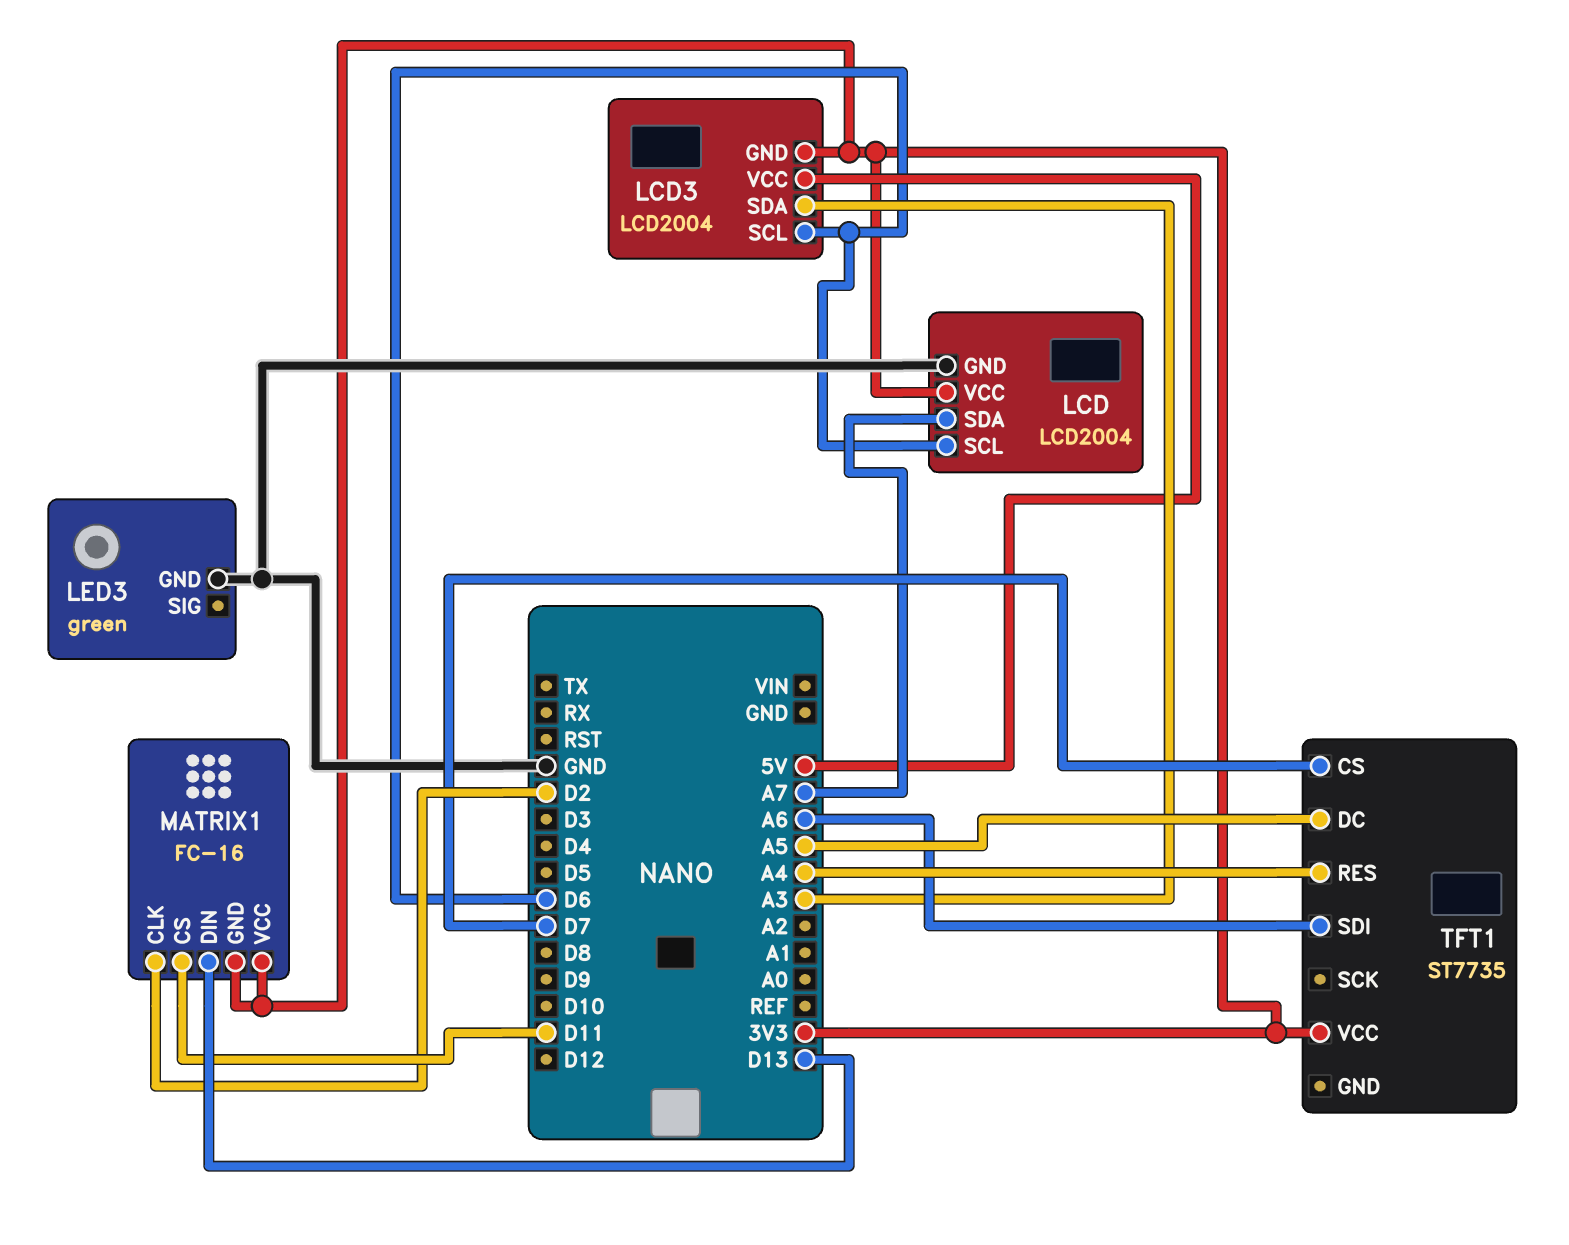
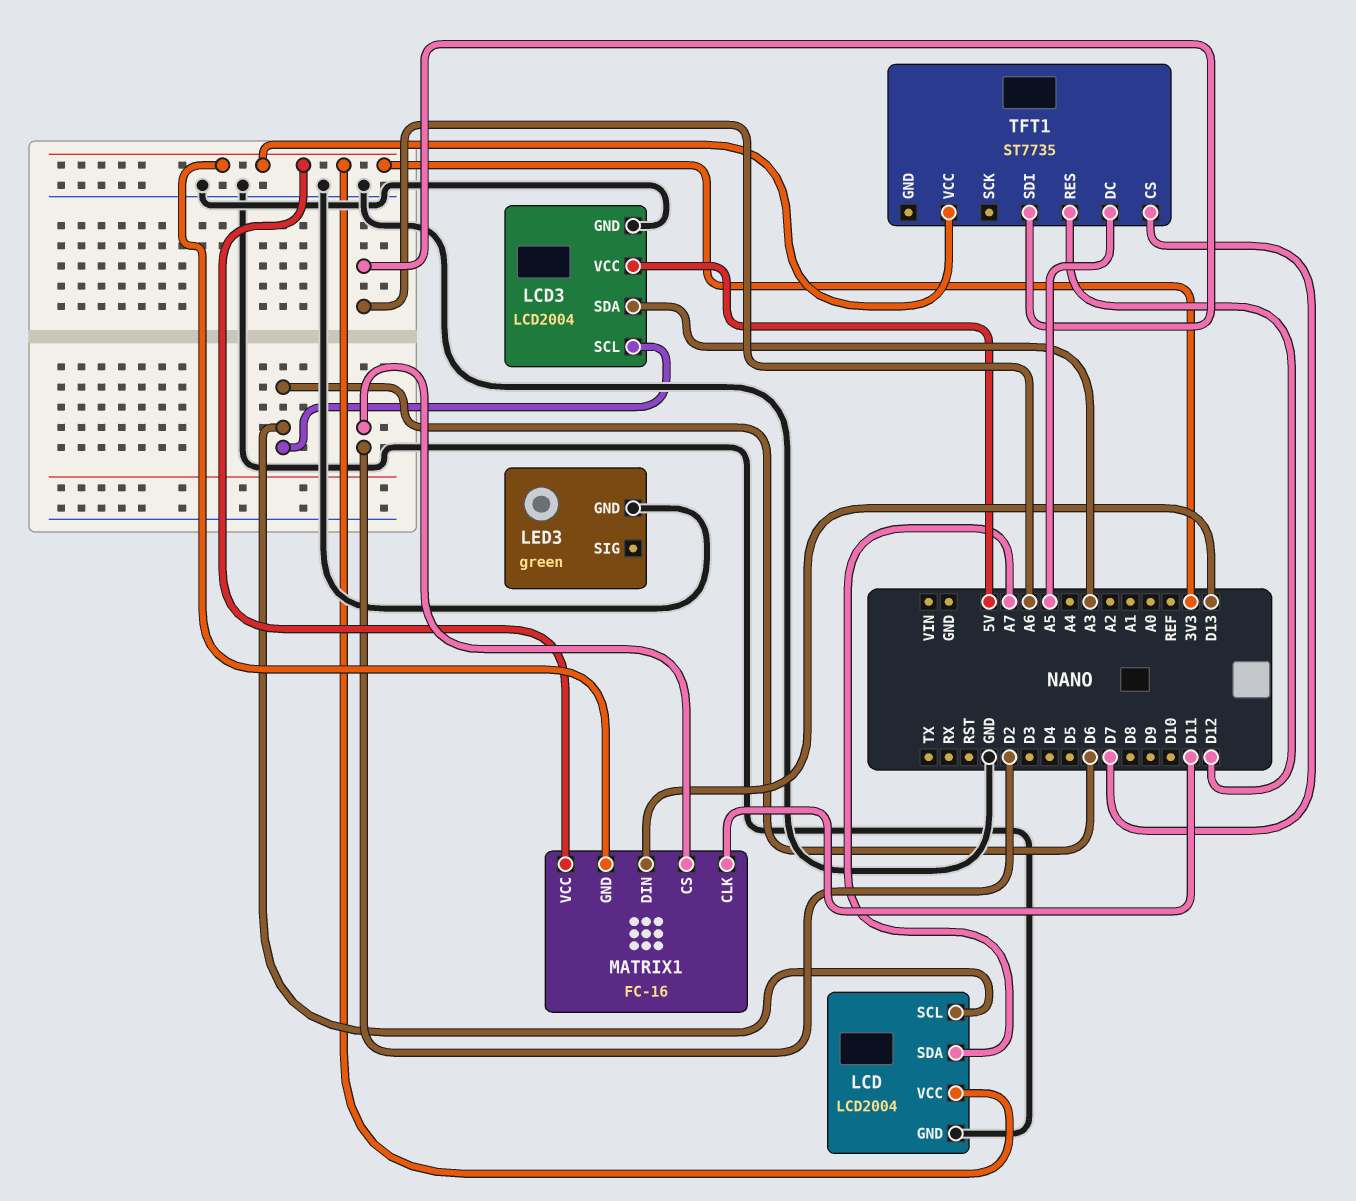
LCD3 pin GND: 3V3 -> GND
MATRIX1 pin CLK: D2 -> D11
MATRIX1 pin CS: D11 -> D2
TFT1 pin RES: A4 -> D12

